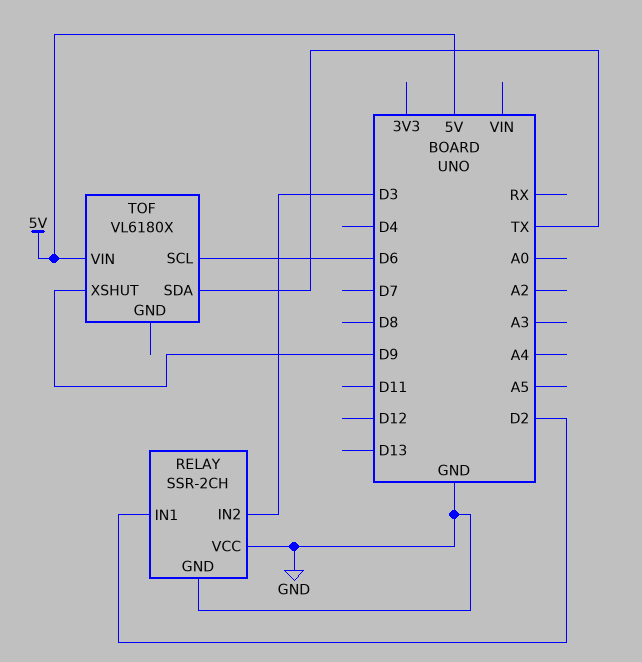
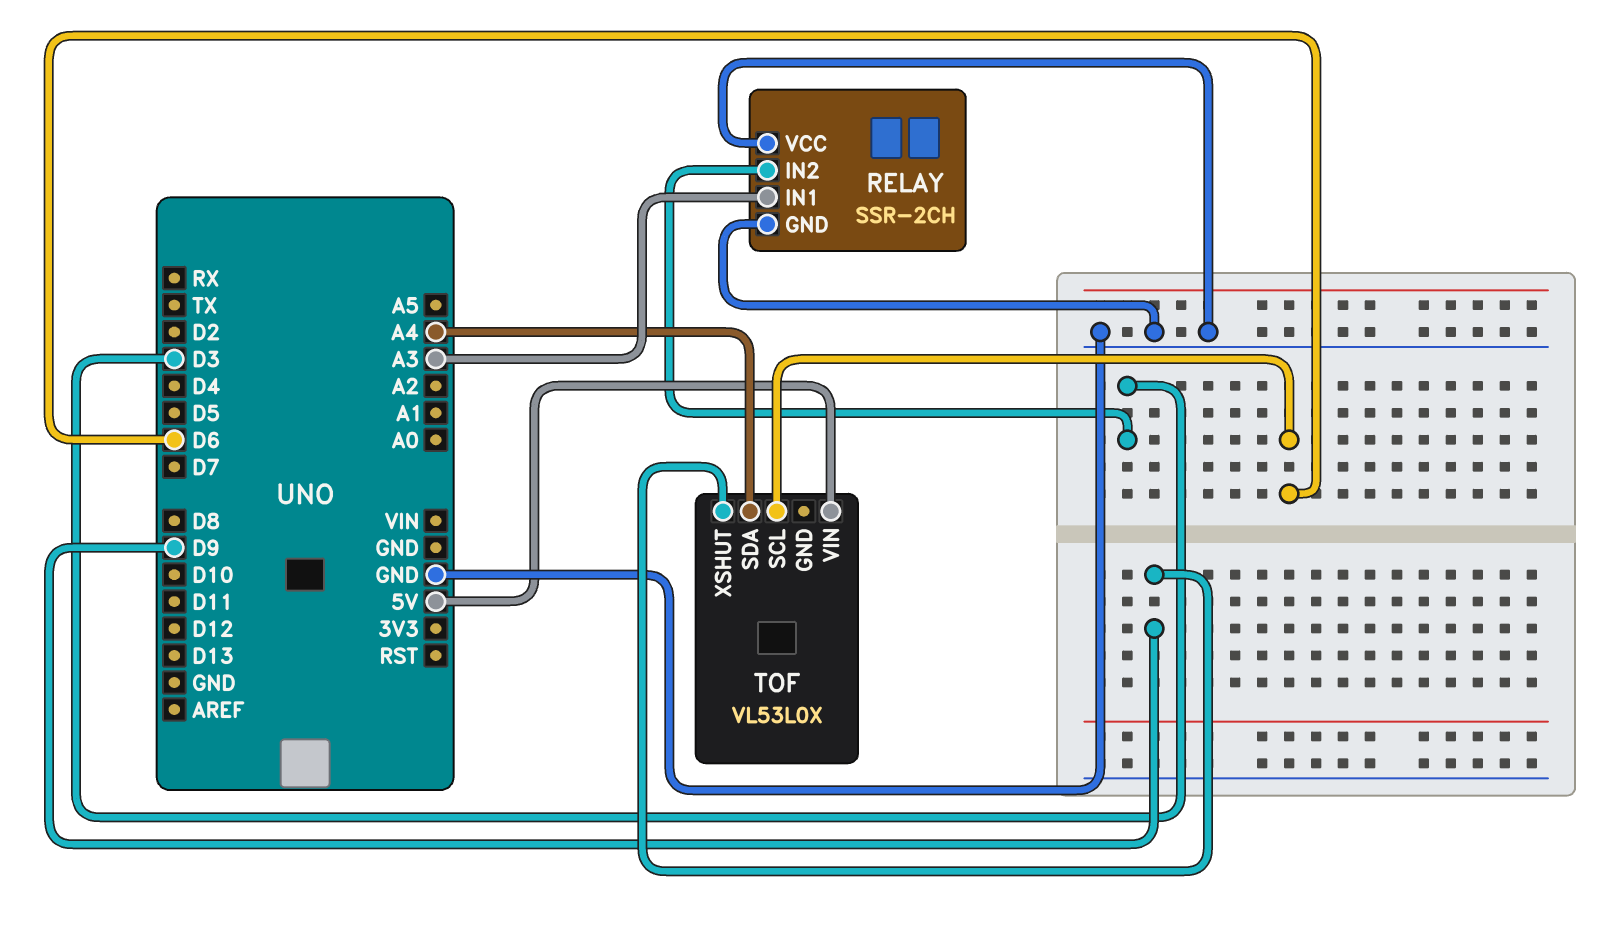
RELAY pin IN1: D2 -> A3
TOF: VL6180X -> VL53L0X
TOF pin SDA: TX -> A4

